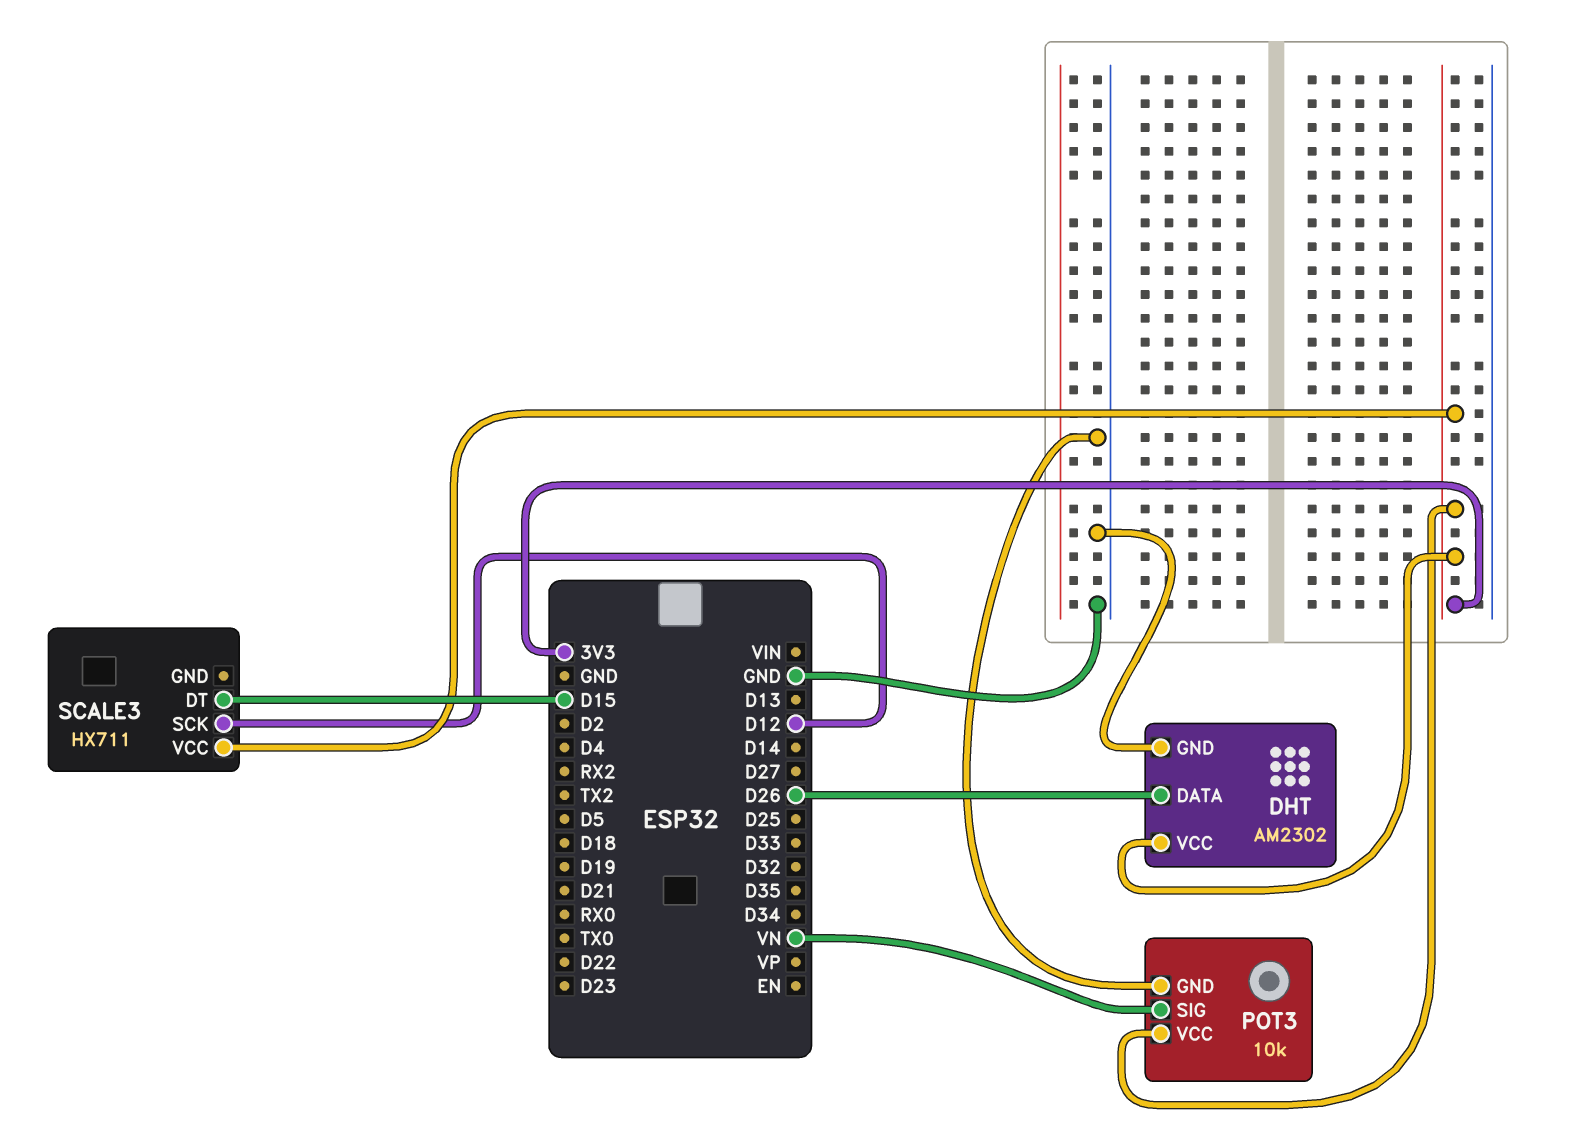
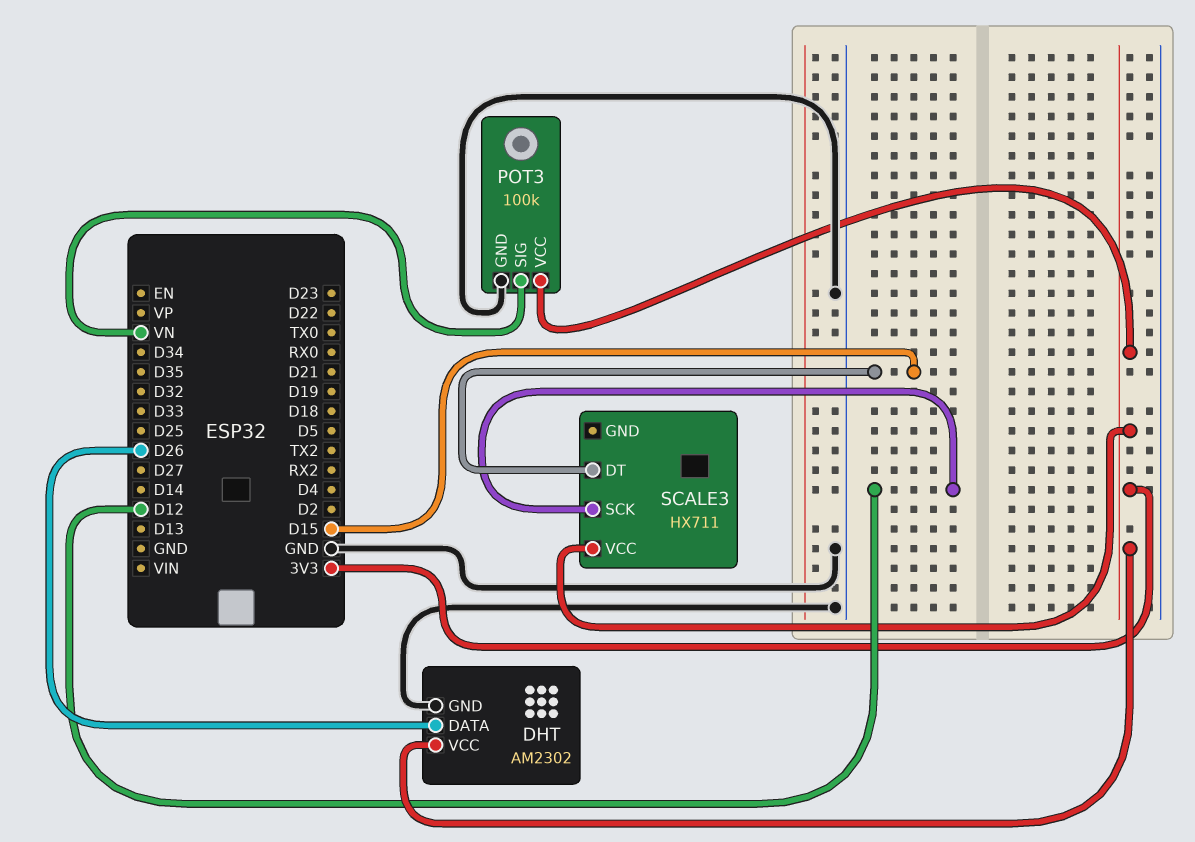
POT3: 10k -> 100k

